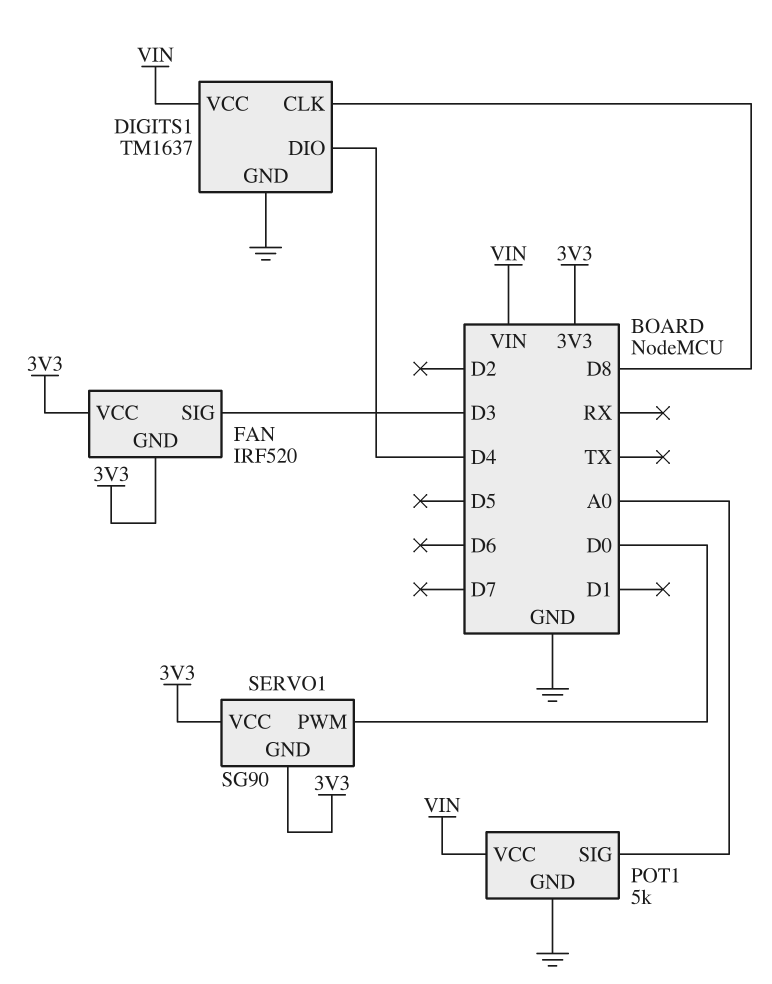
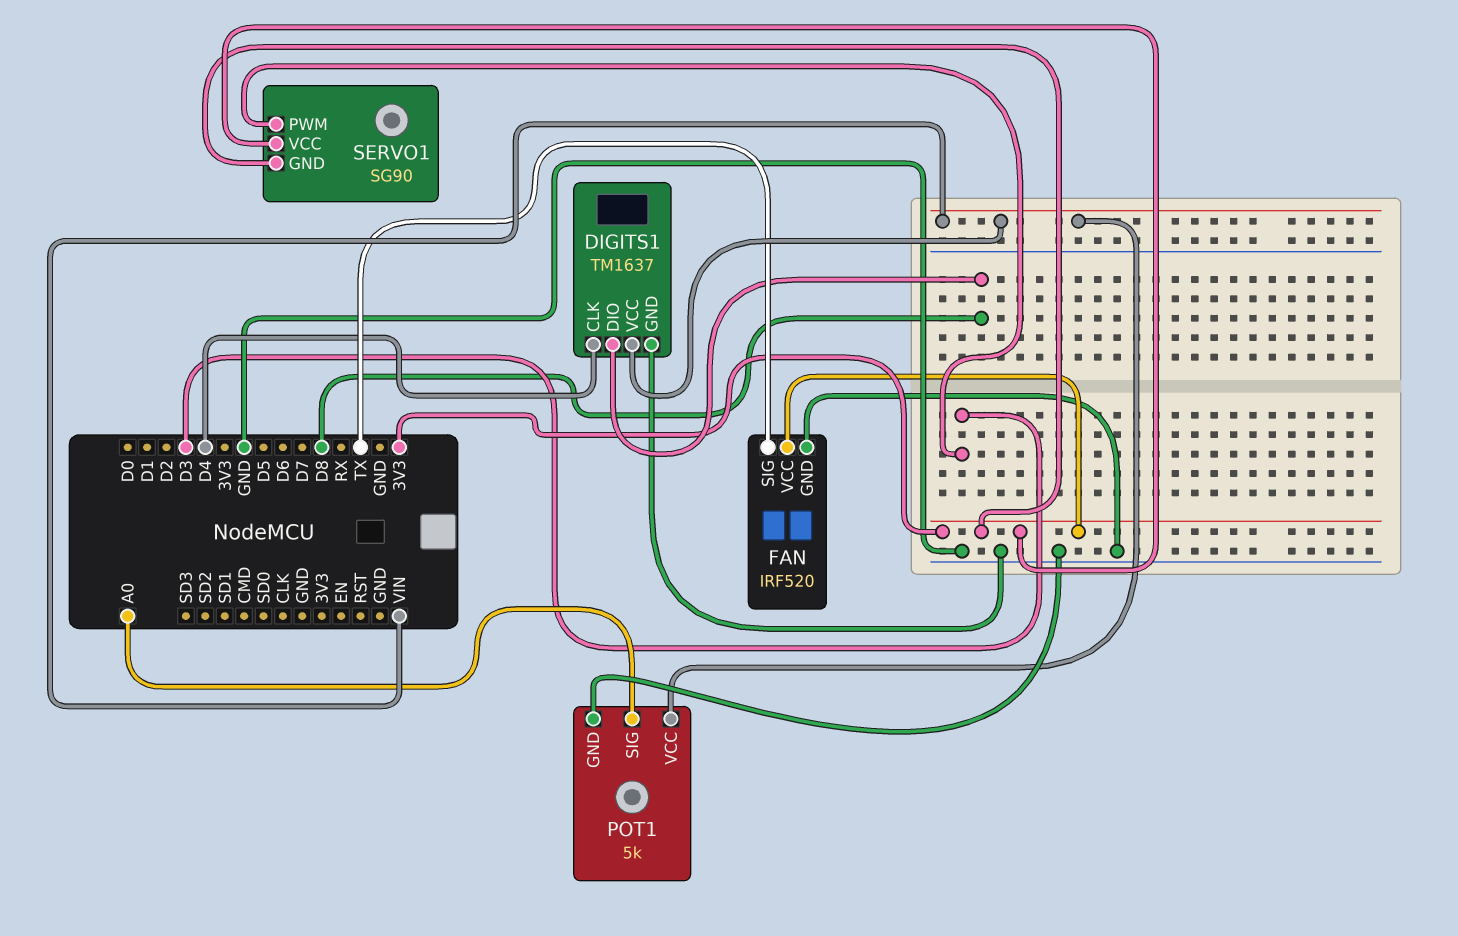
DIGITS1 pin CLK: D8 -> D4
DIGITS1 pin DIO: D4 -> D8
FAN pin GND: 3V3 -> GND
FAN pin SIG: D3 -> TX
SERVO1 pin PWM: D0 -> D3

